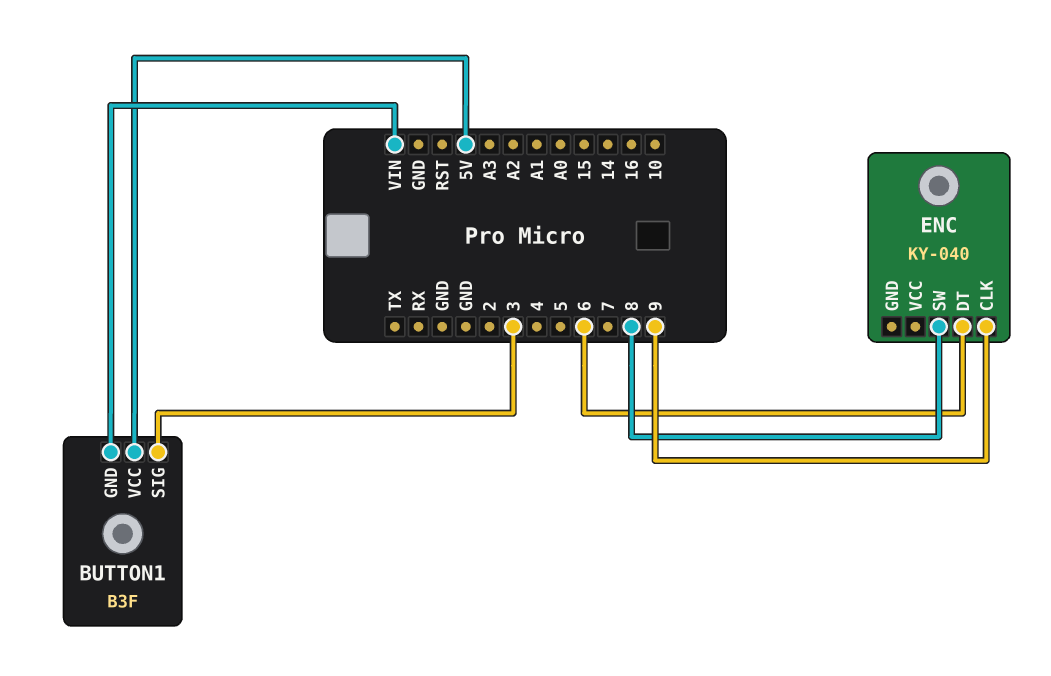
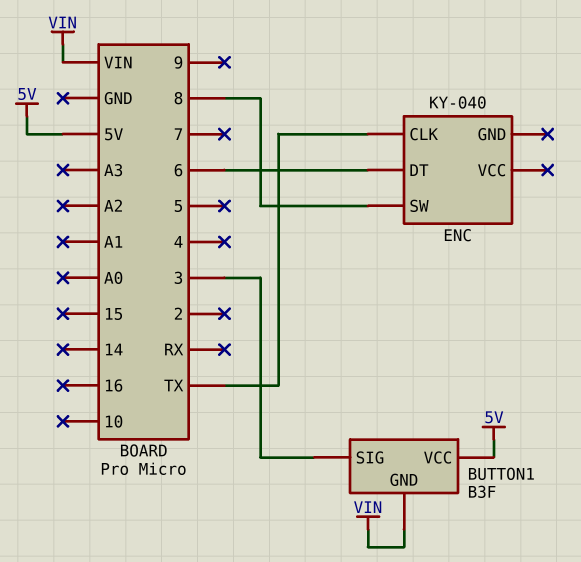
ENC pin CLK: 9 -> TX

